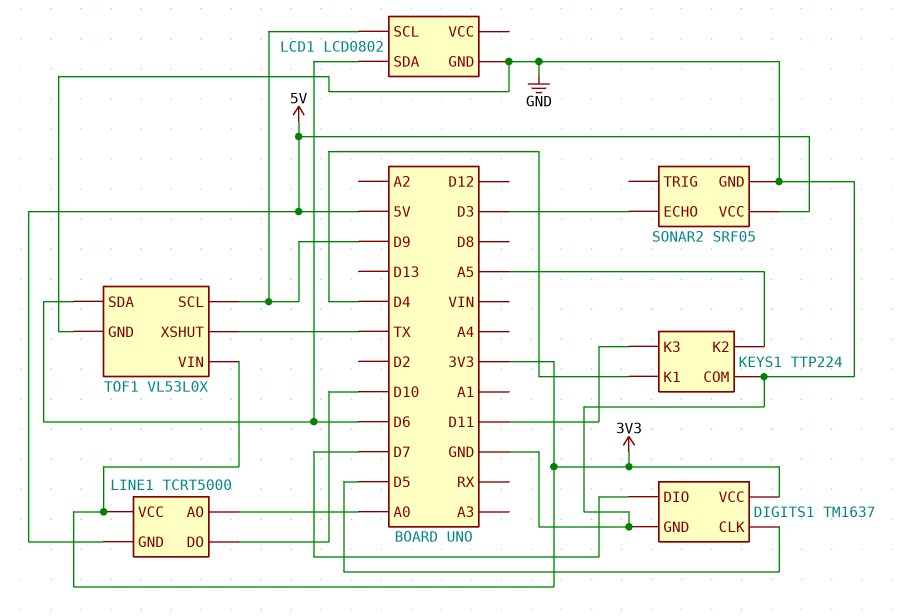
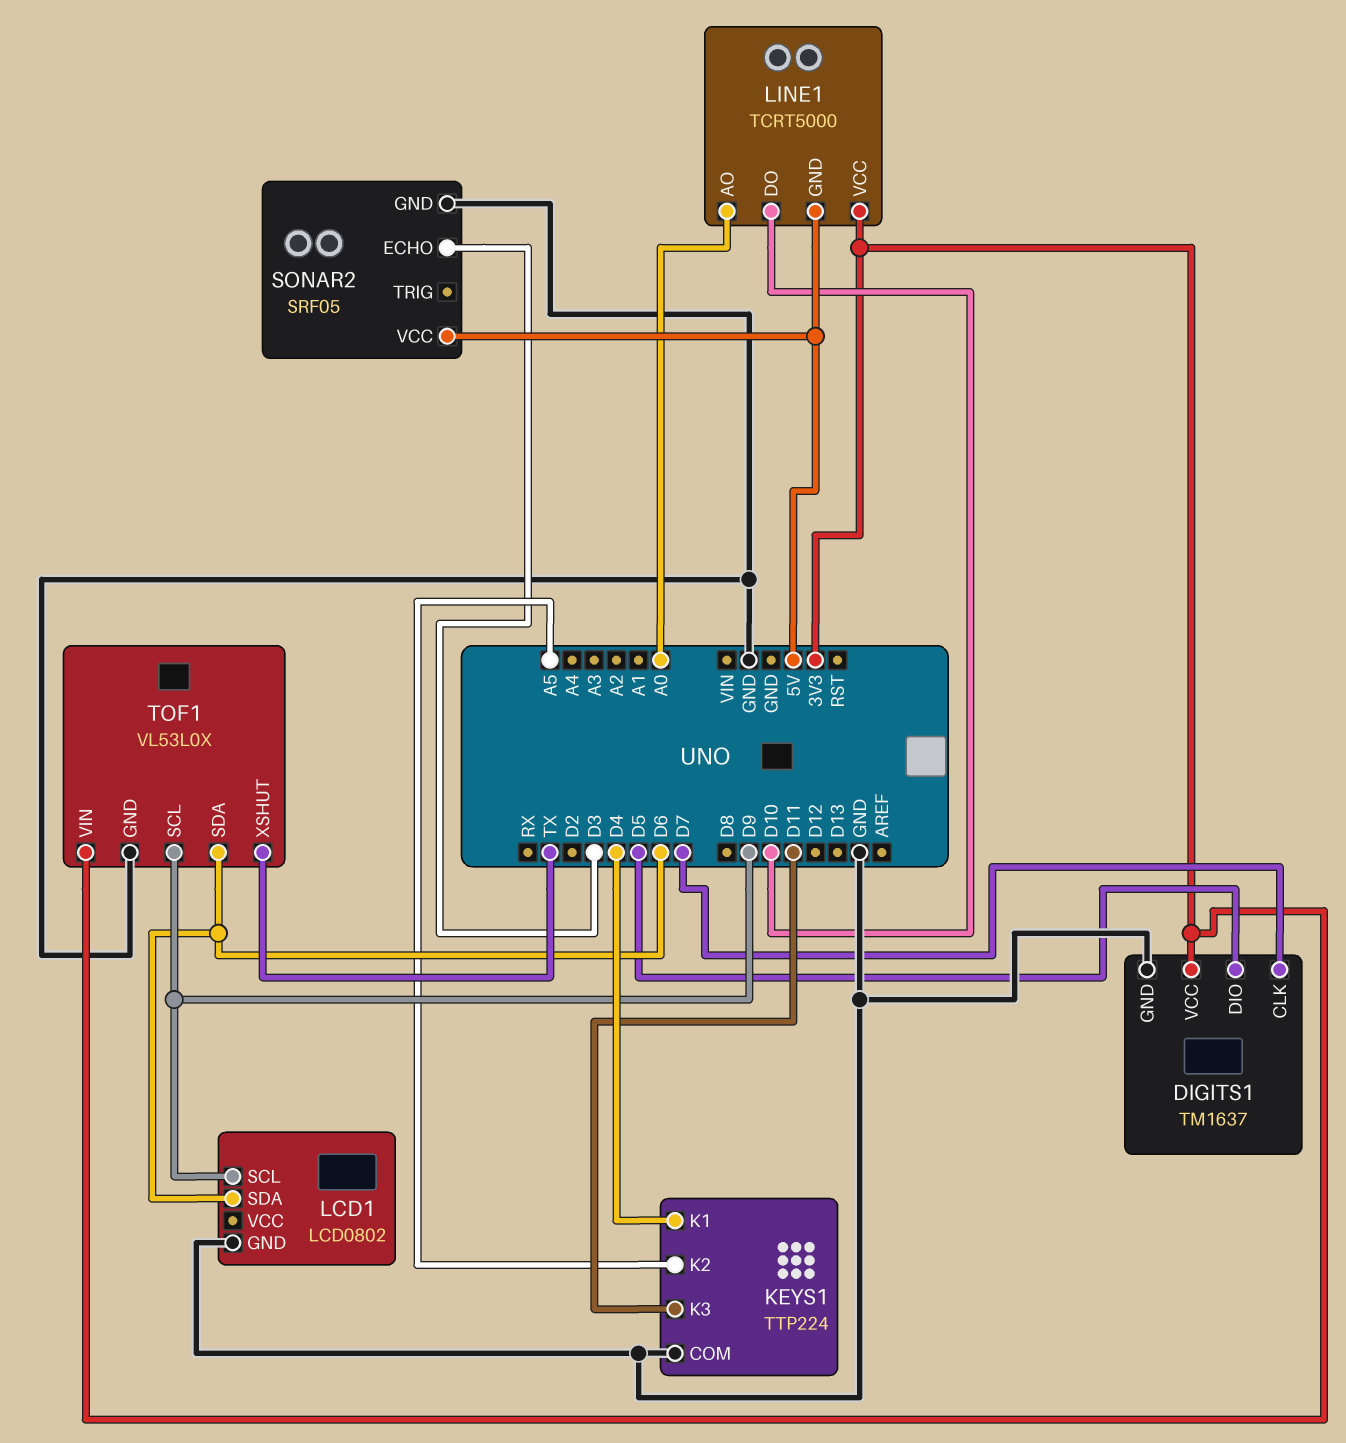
DIGITS1 pin CLK: D5 -> D7
DIGITS1 pin DIO: D7 -> D5

